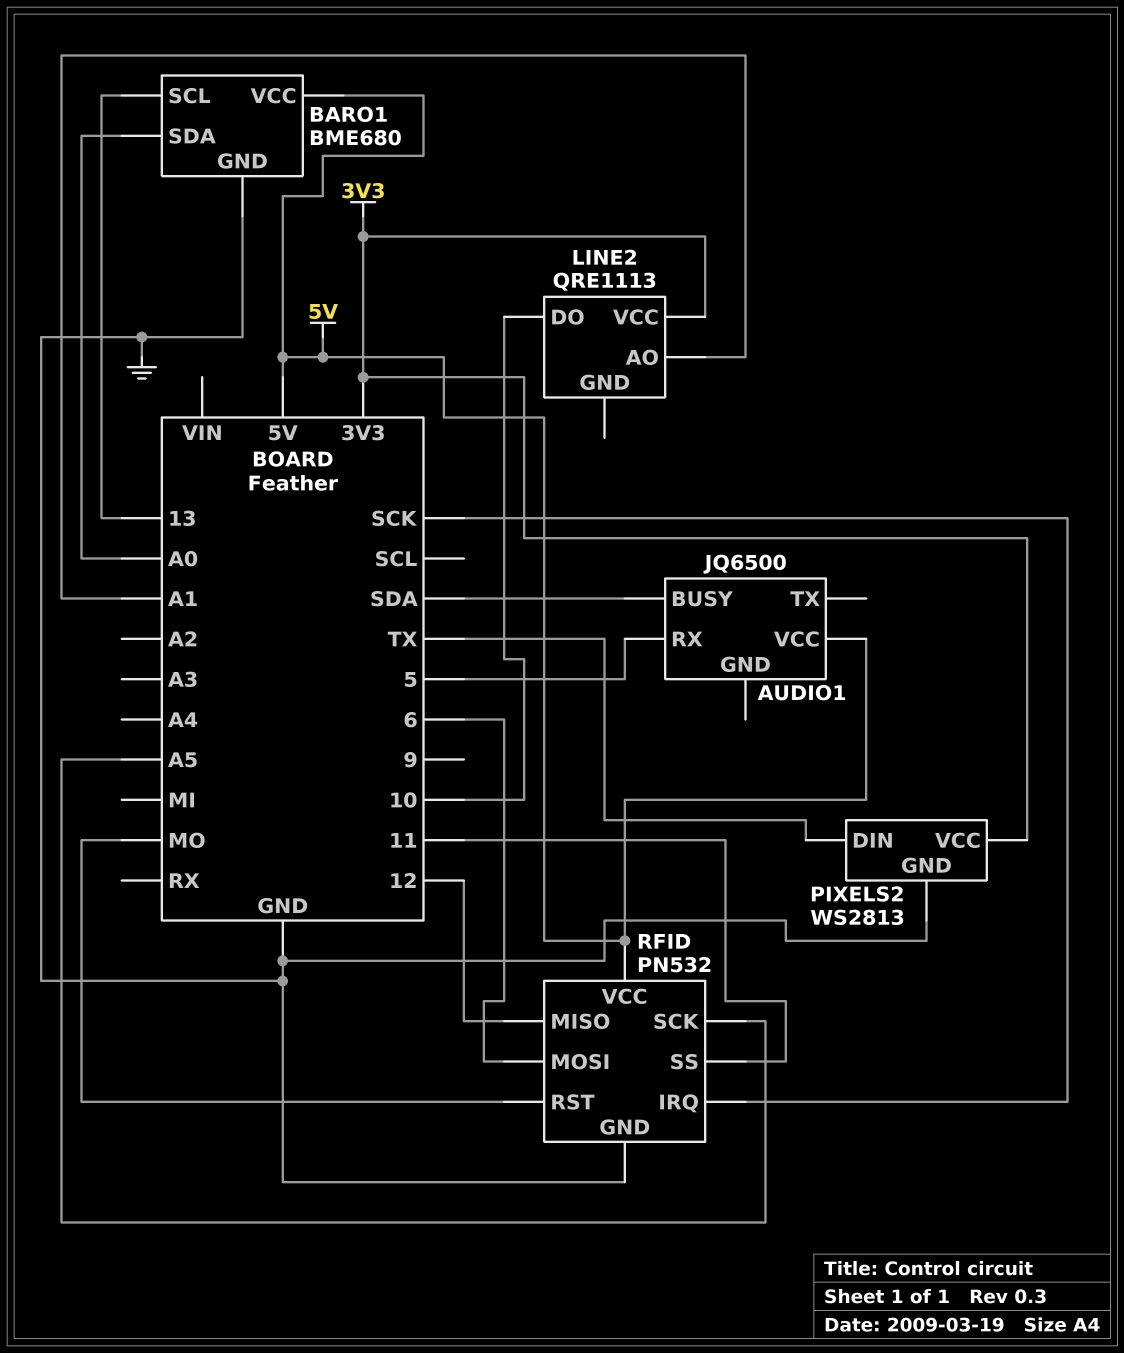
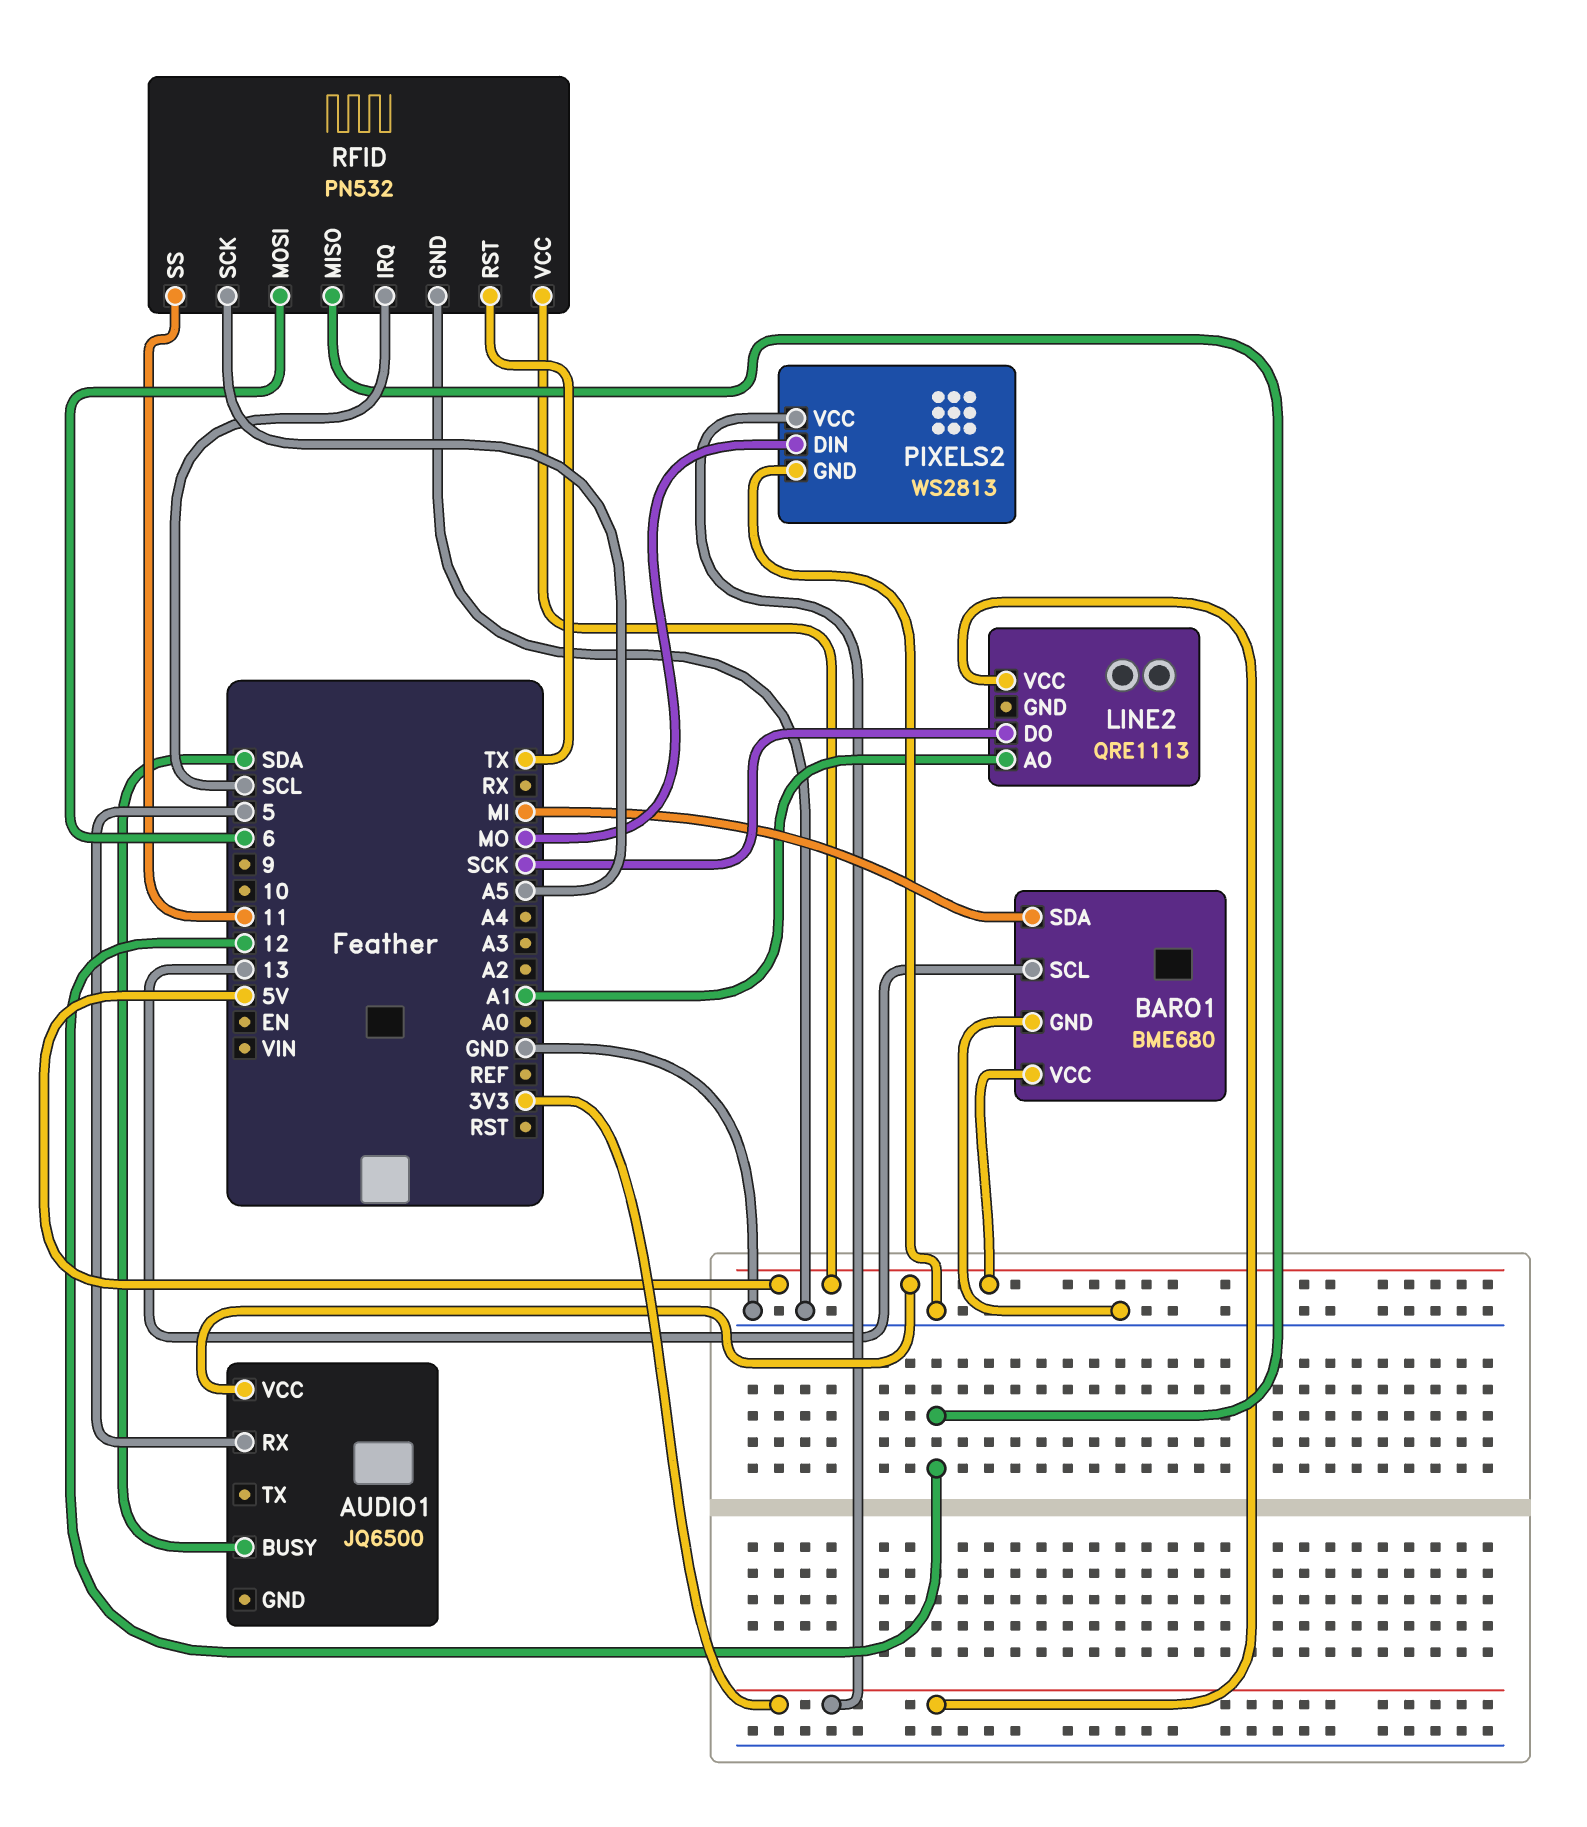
BARO1 pin SDA: A0 -> MI
LINE2 pin DO: 10 -> SCK
PIXELS2 pin DIN: TX -> MO
RFID pin IRQ: SCK -> SCL
RFID pin RST: MO -> TX

